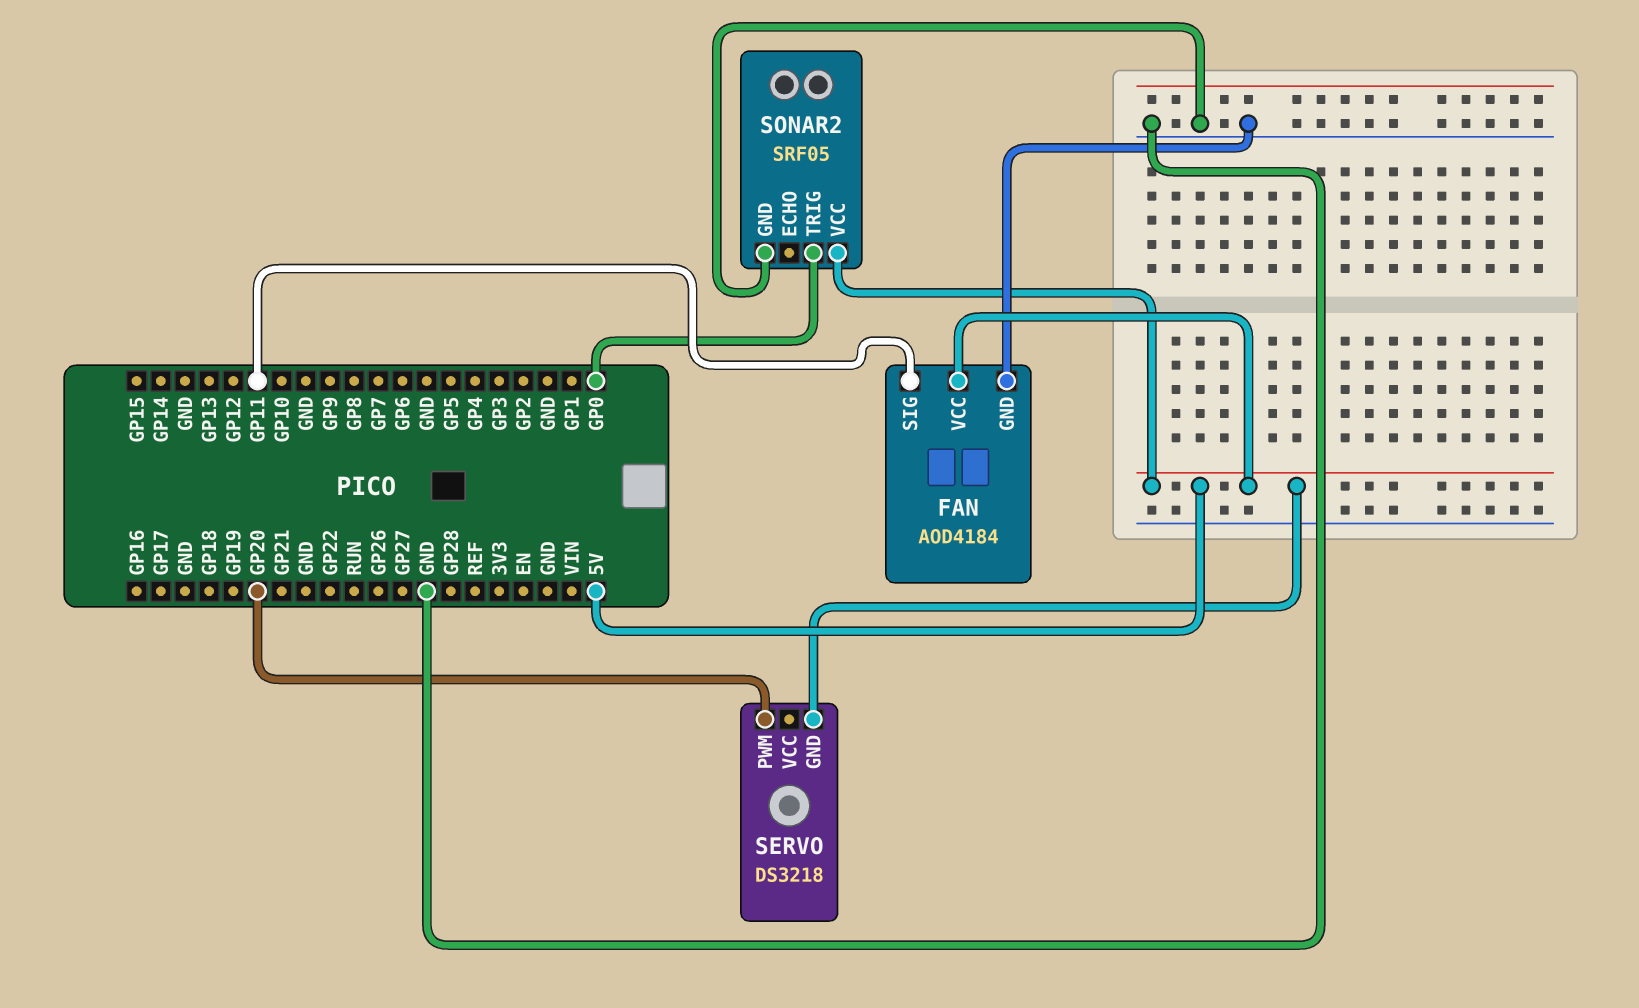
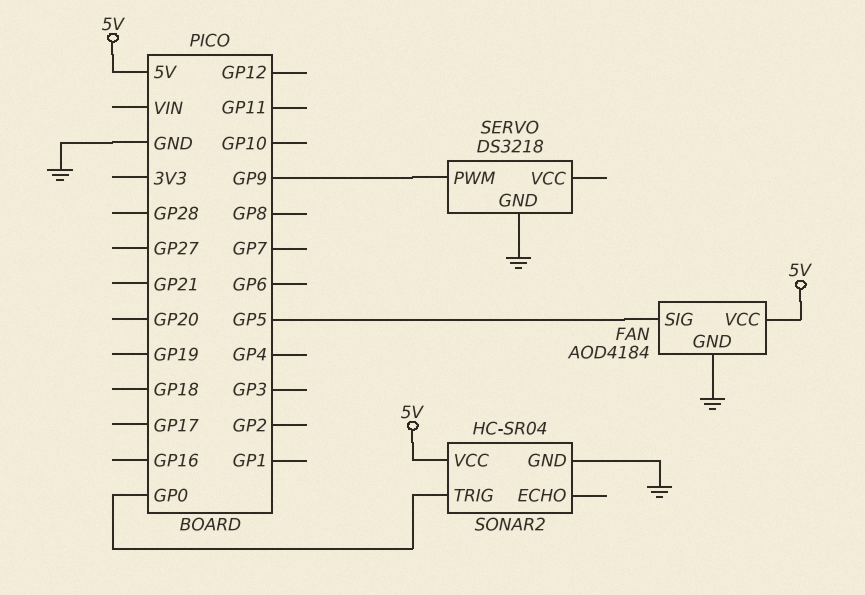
FAN pin SIG: GP11 -> GP5
SERVO pin GND: 5V -> GND
SERVO pin PWM: GP20 -> GP9
SONAR2: SRF05 -> HC-SR04

